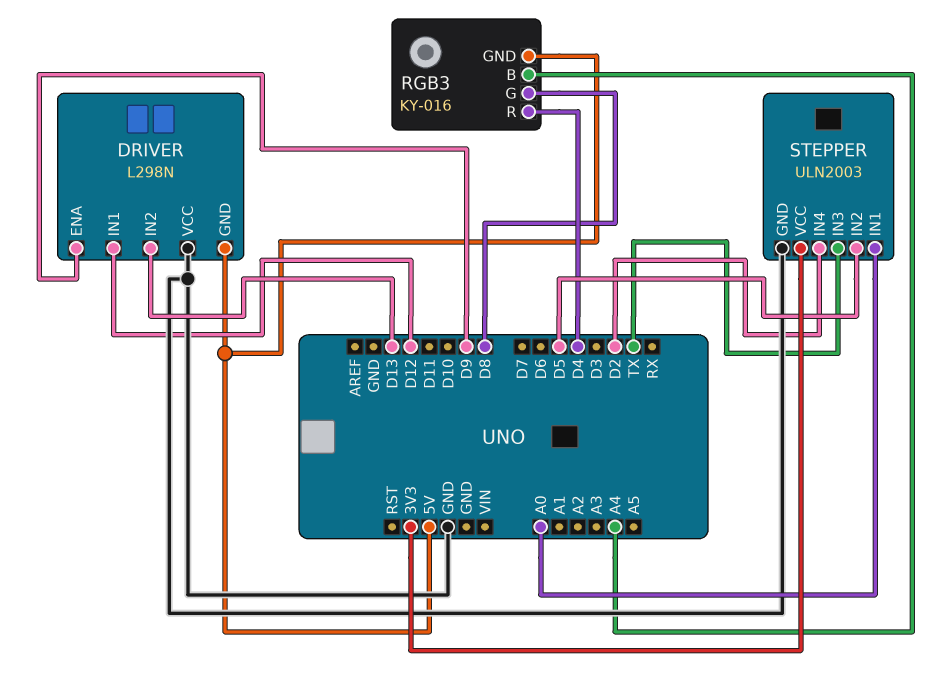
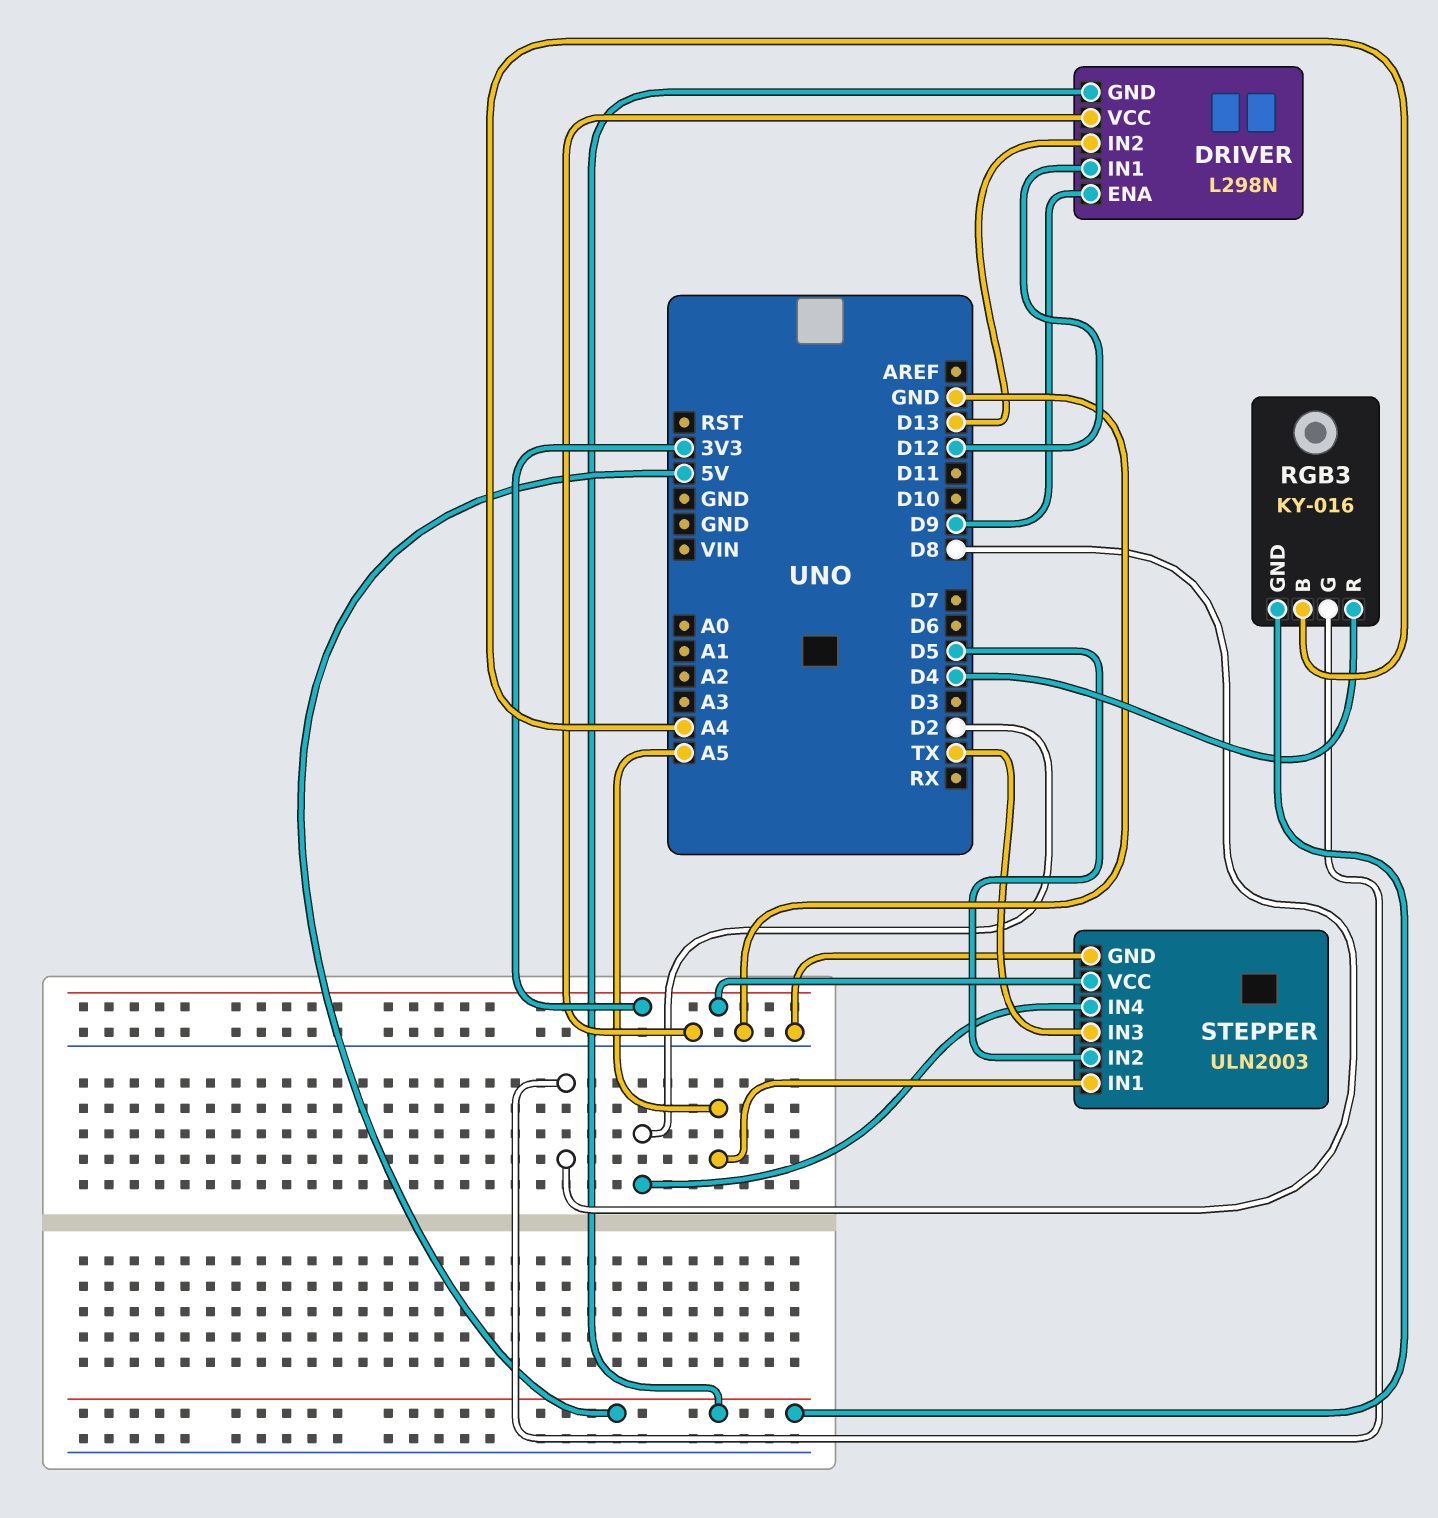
STEPPER pin IN1: A0 -> A5

